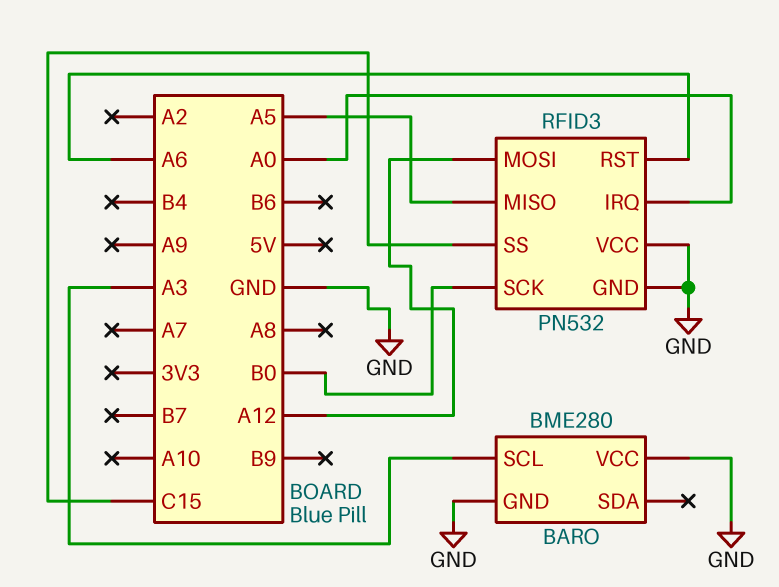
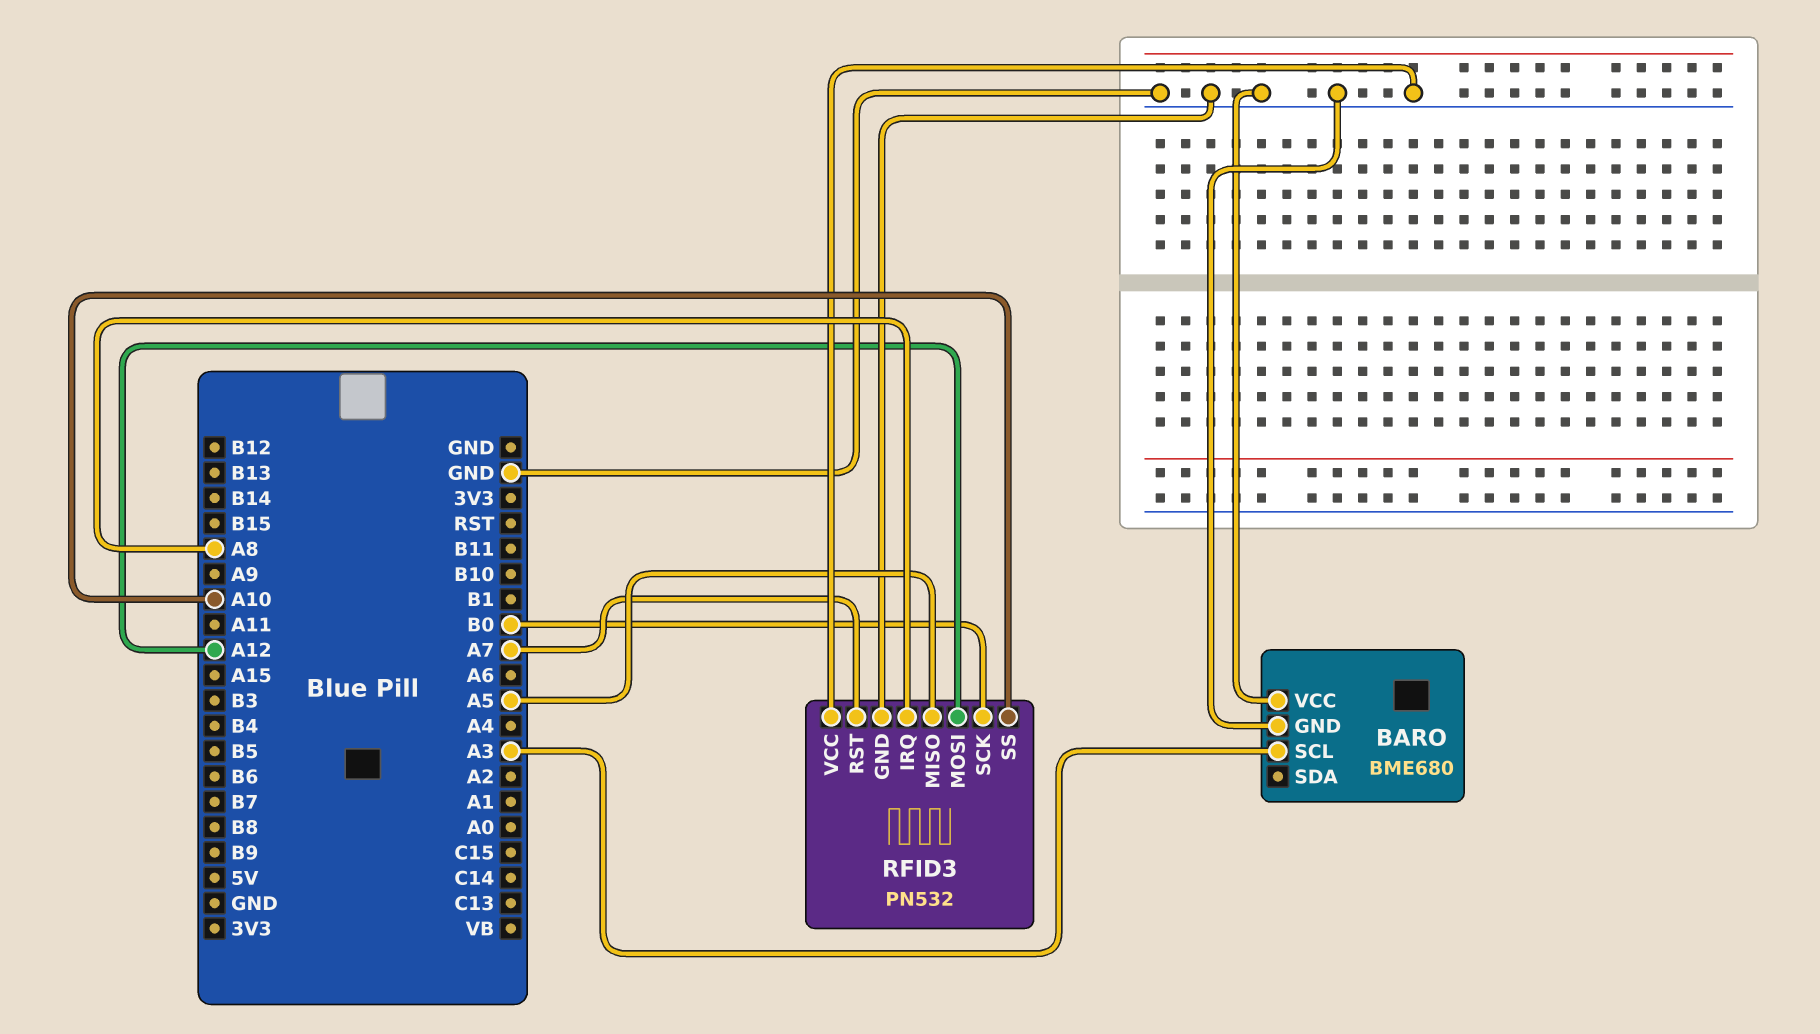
BARO: BME280 -> BME680
RFID3 pin IRQ: A0 -> A8
RFID3 pin RST: A6 -> A7
RFID3 pin SS: C15 -> A10

